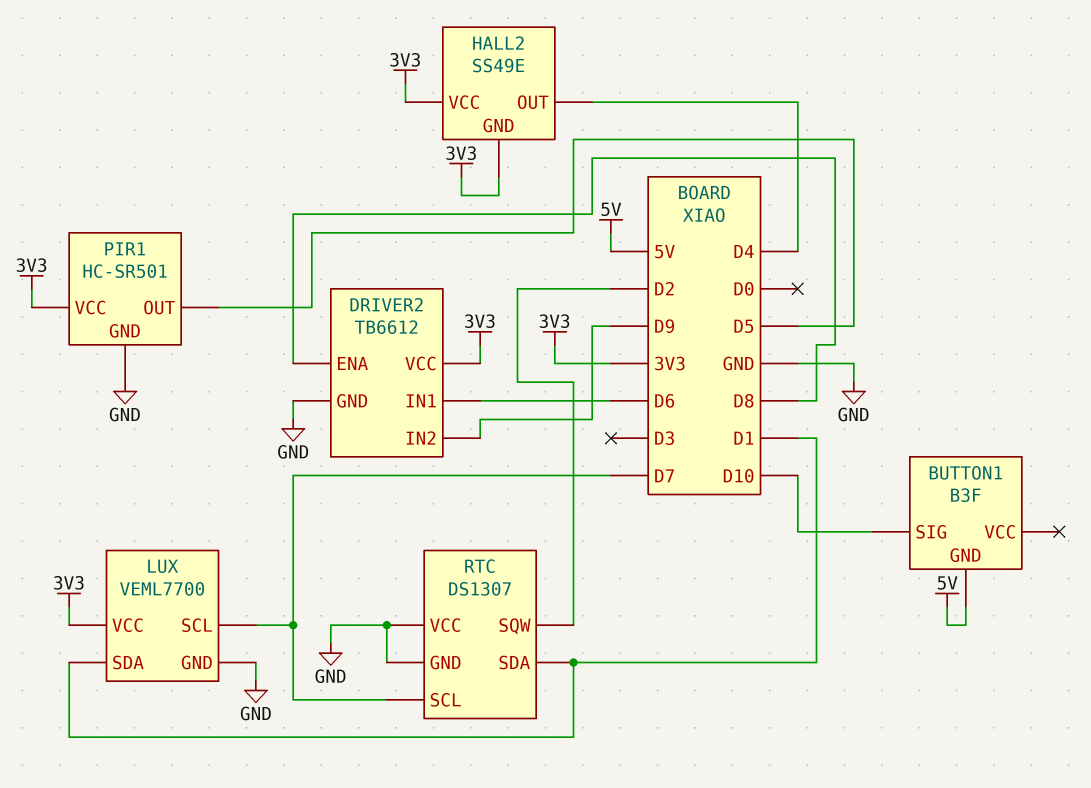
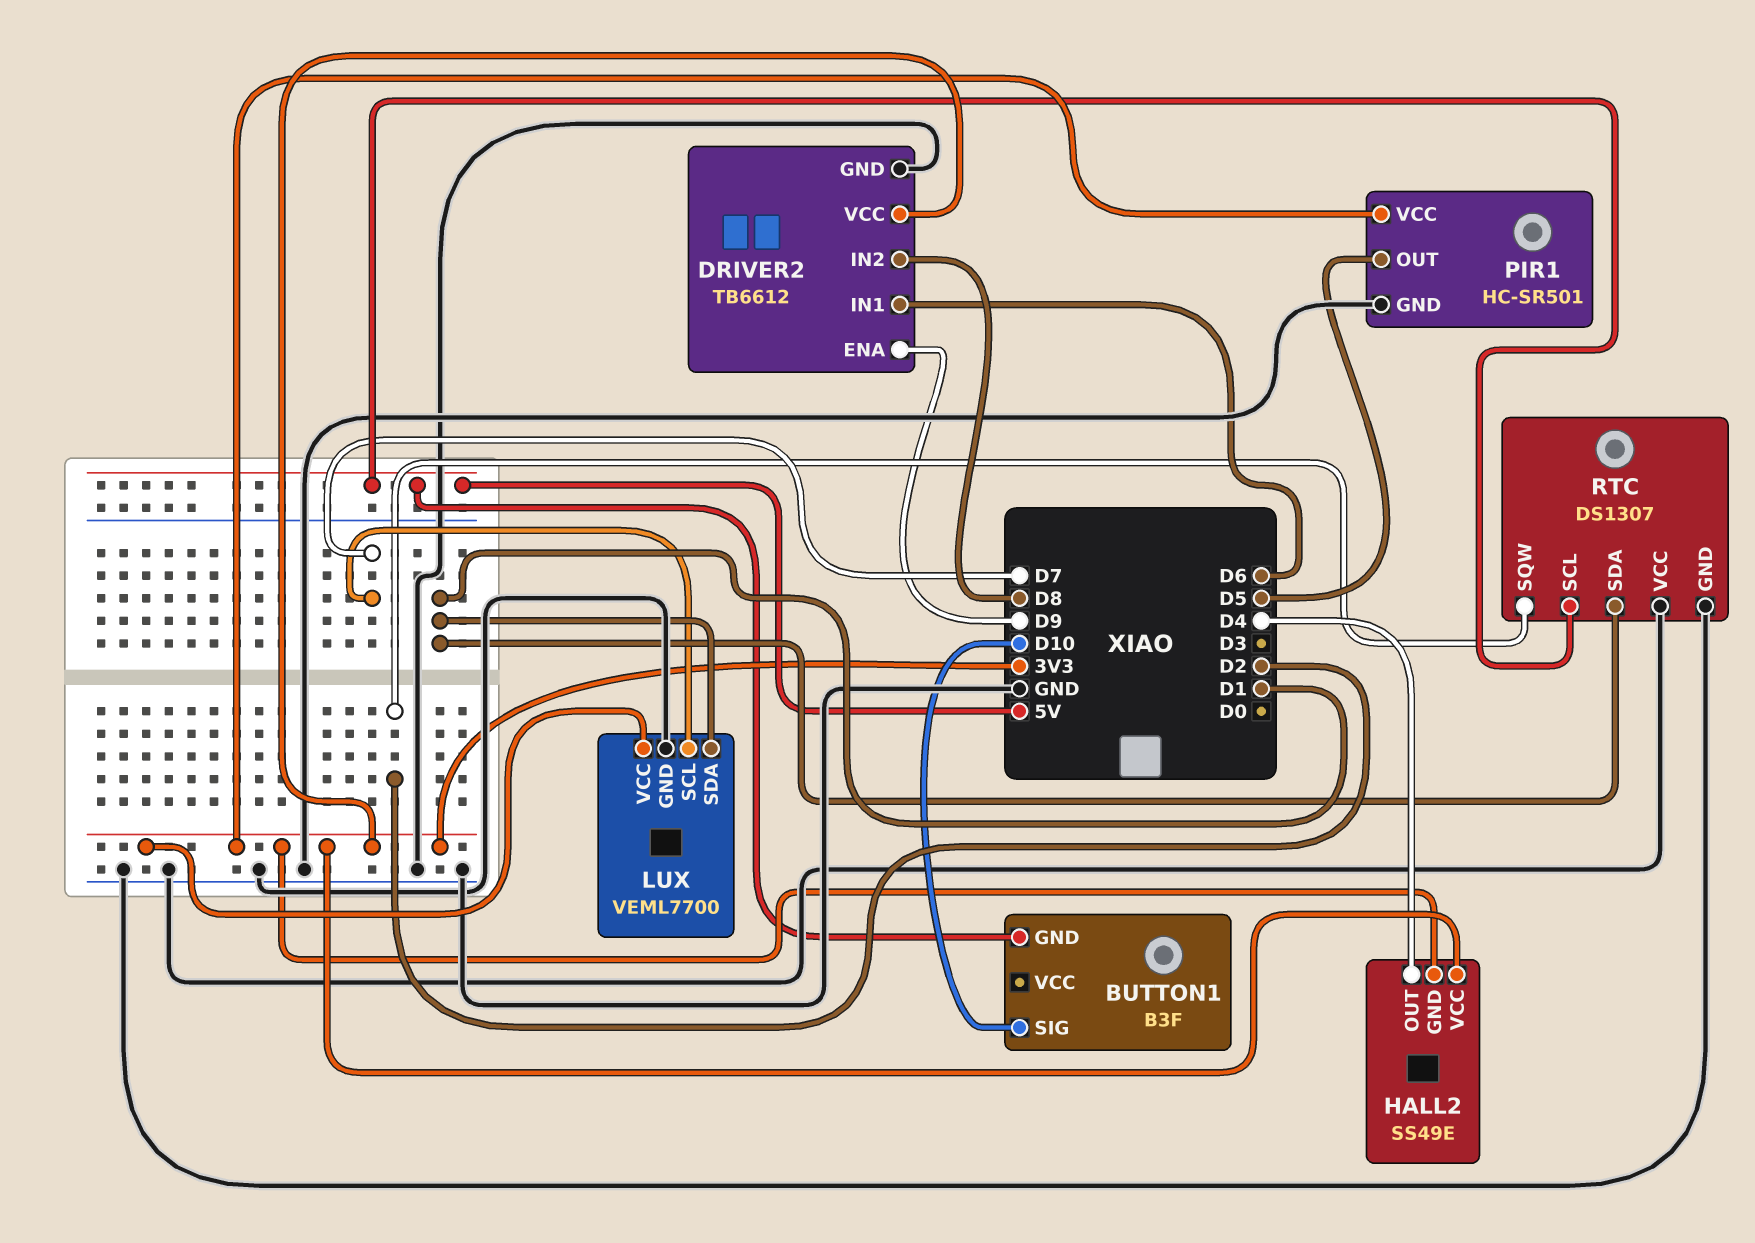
DRIVER2 pin ENA: D8 -> D9
DRIVER2 pin IN2: D9 -> D8
RTC pin SCL: D7 -> 5V

